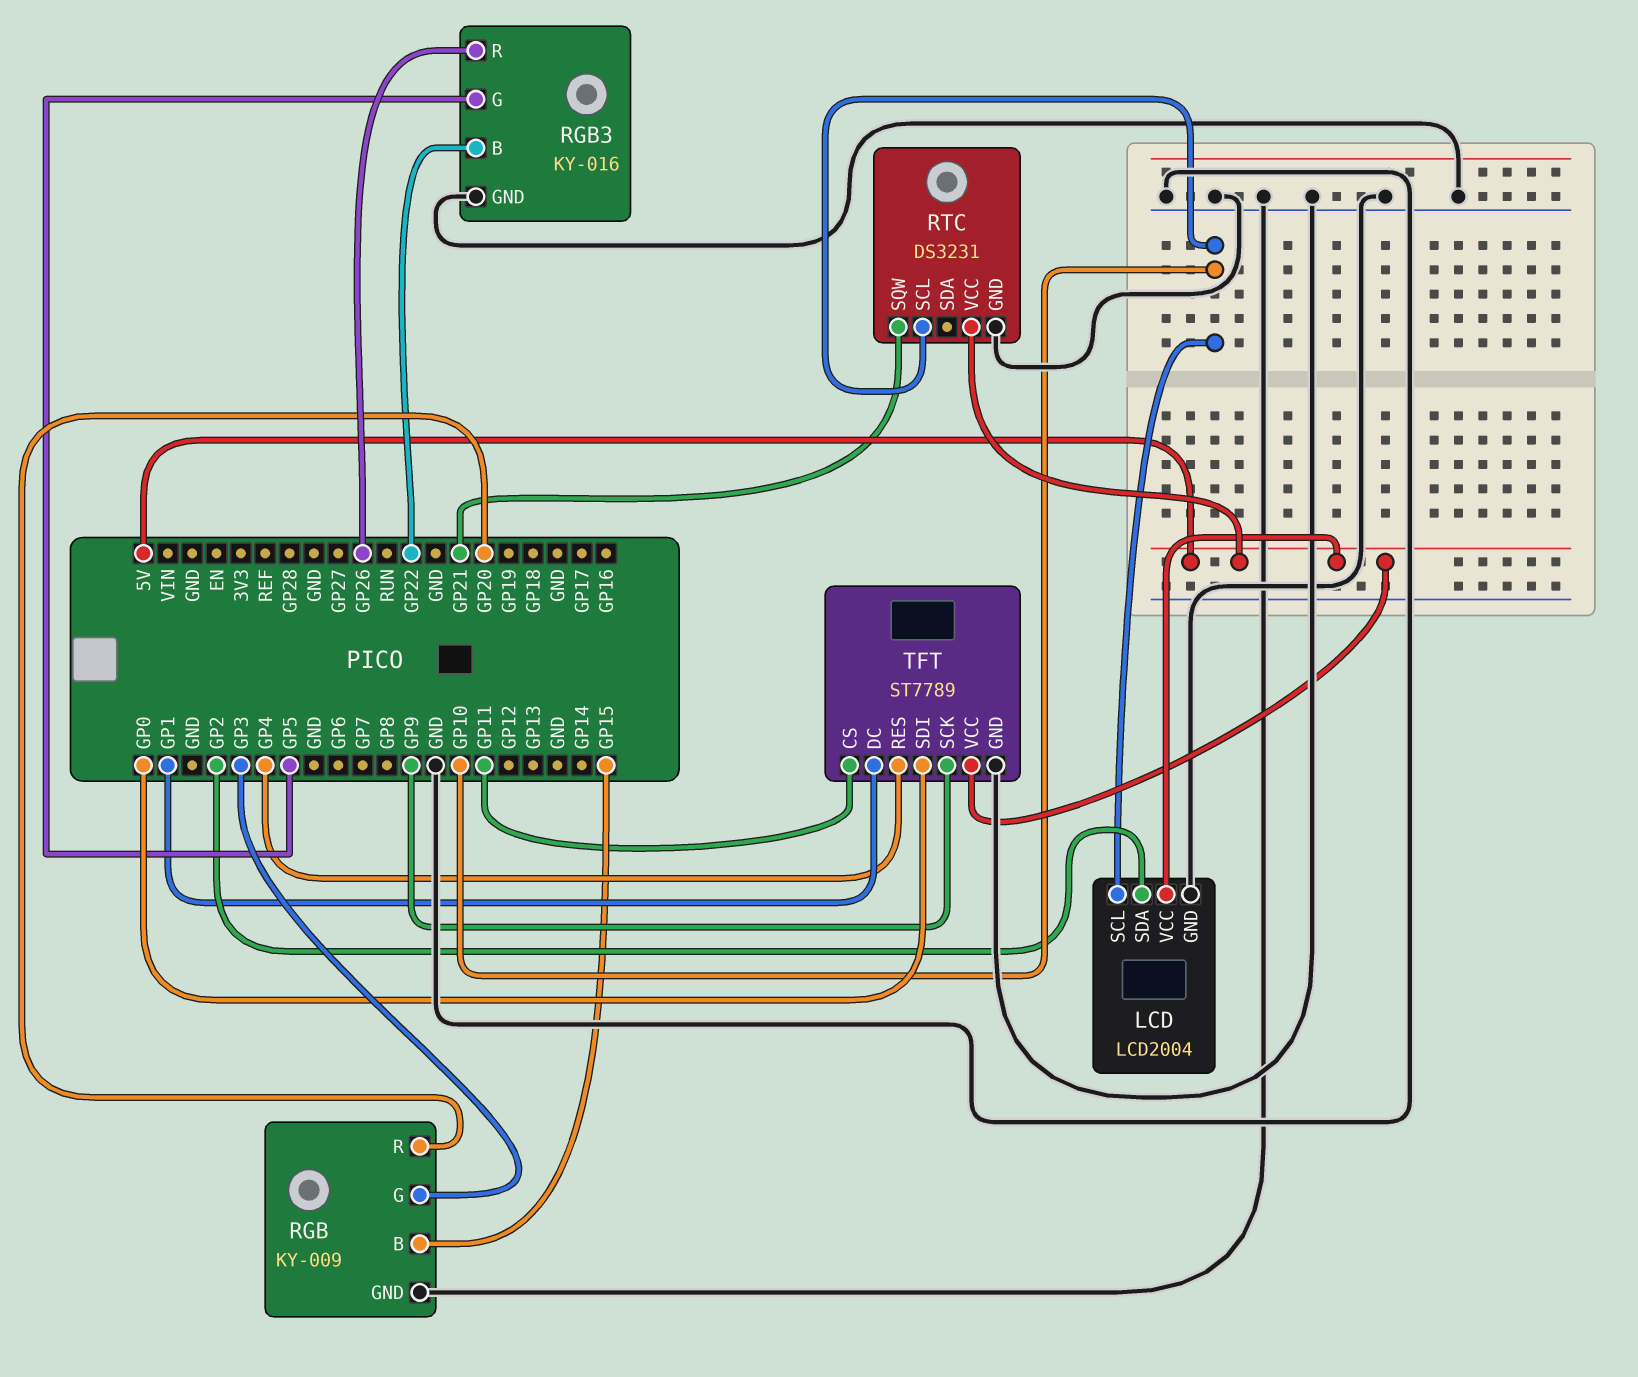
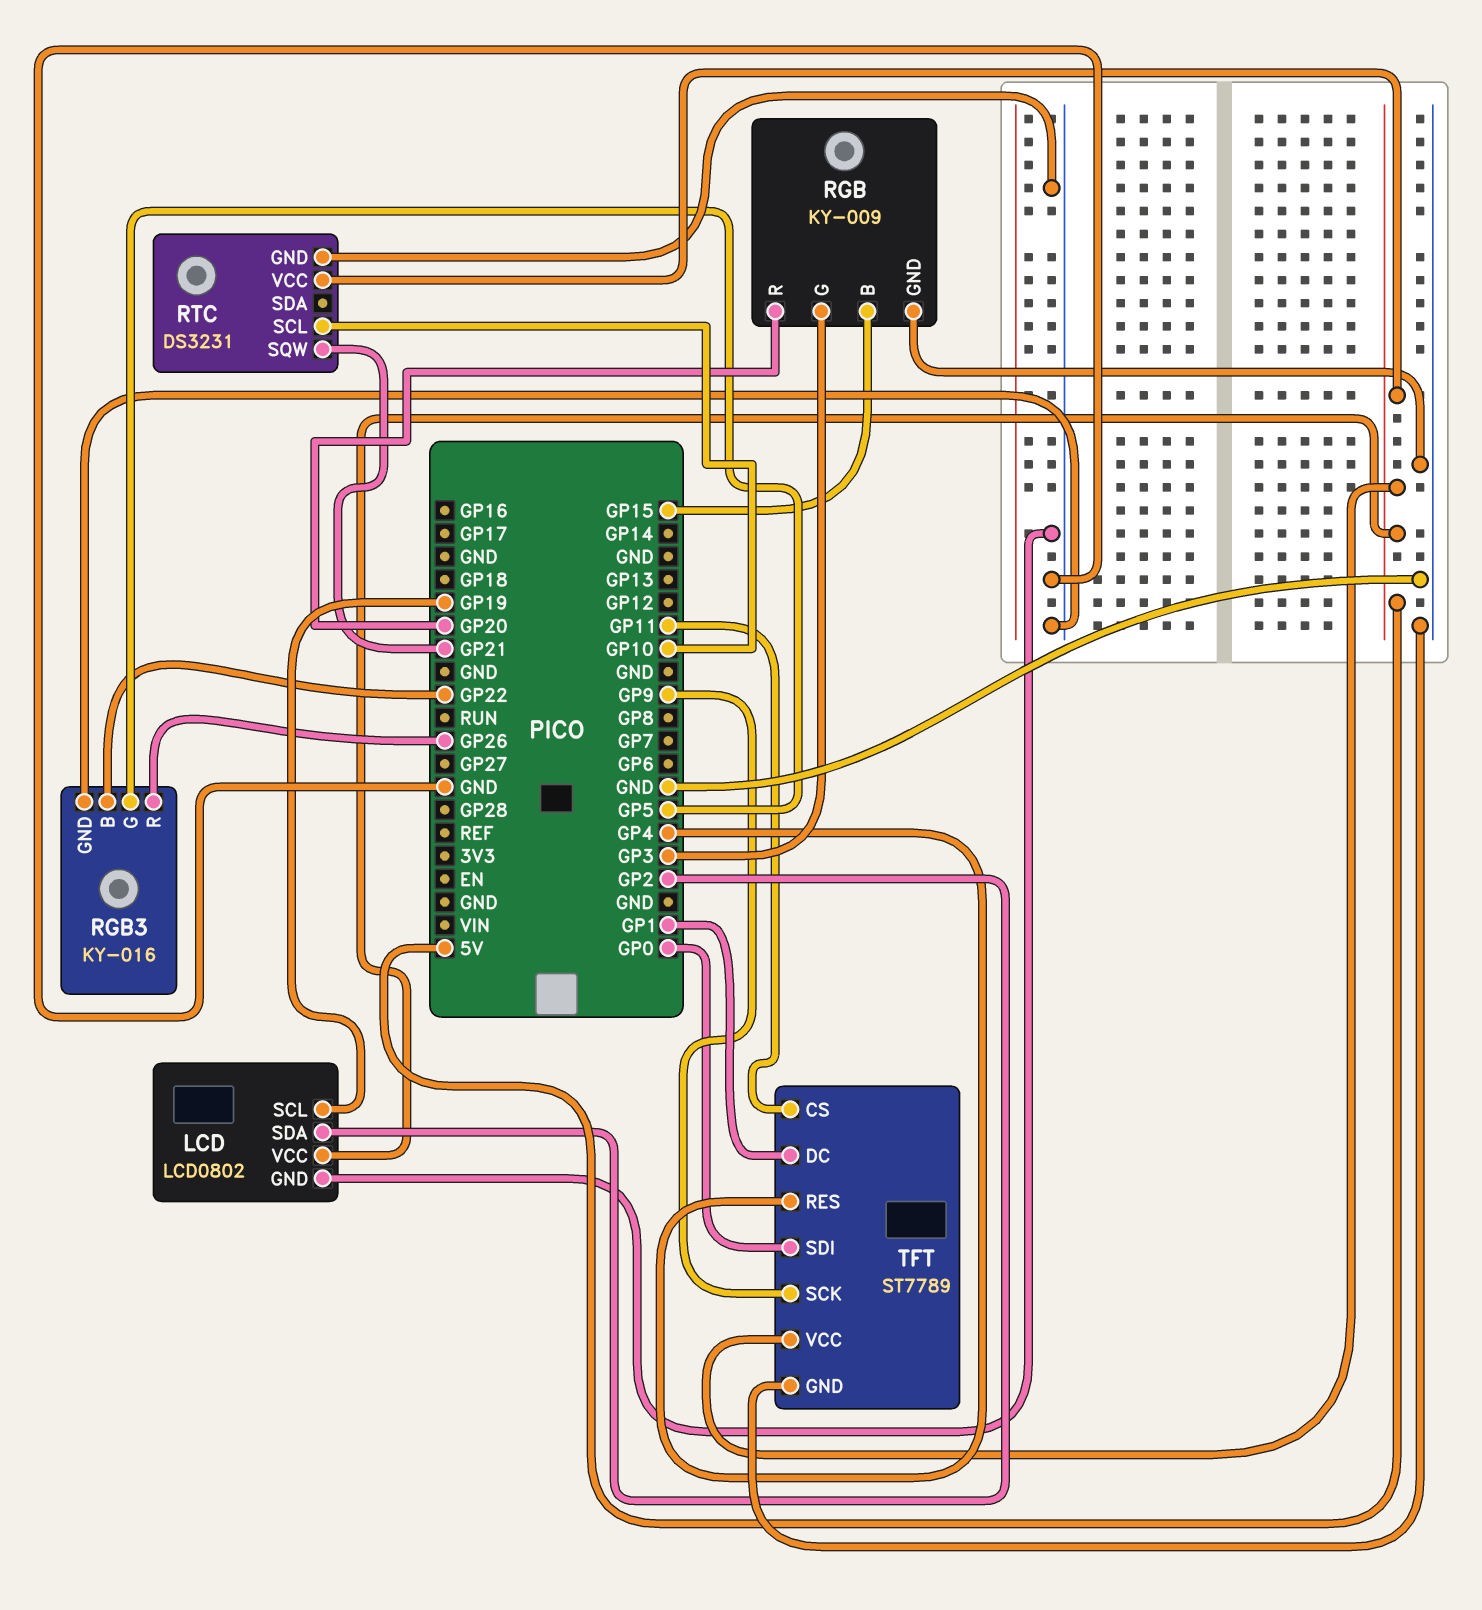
LCD: LCD2004 -> LCD0802
LCD pin SCL: GP10 -> GP19

